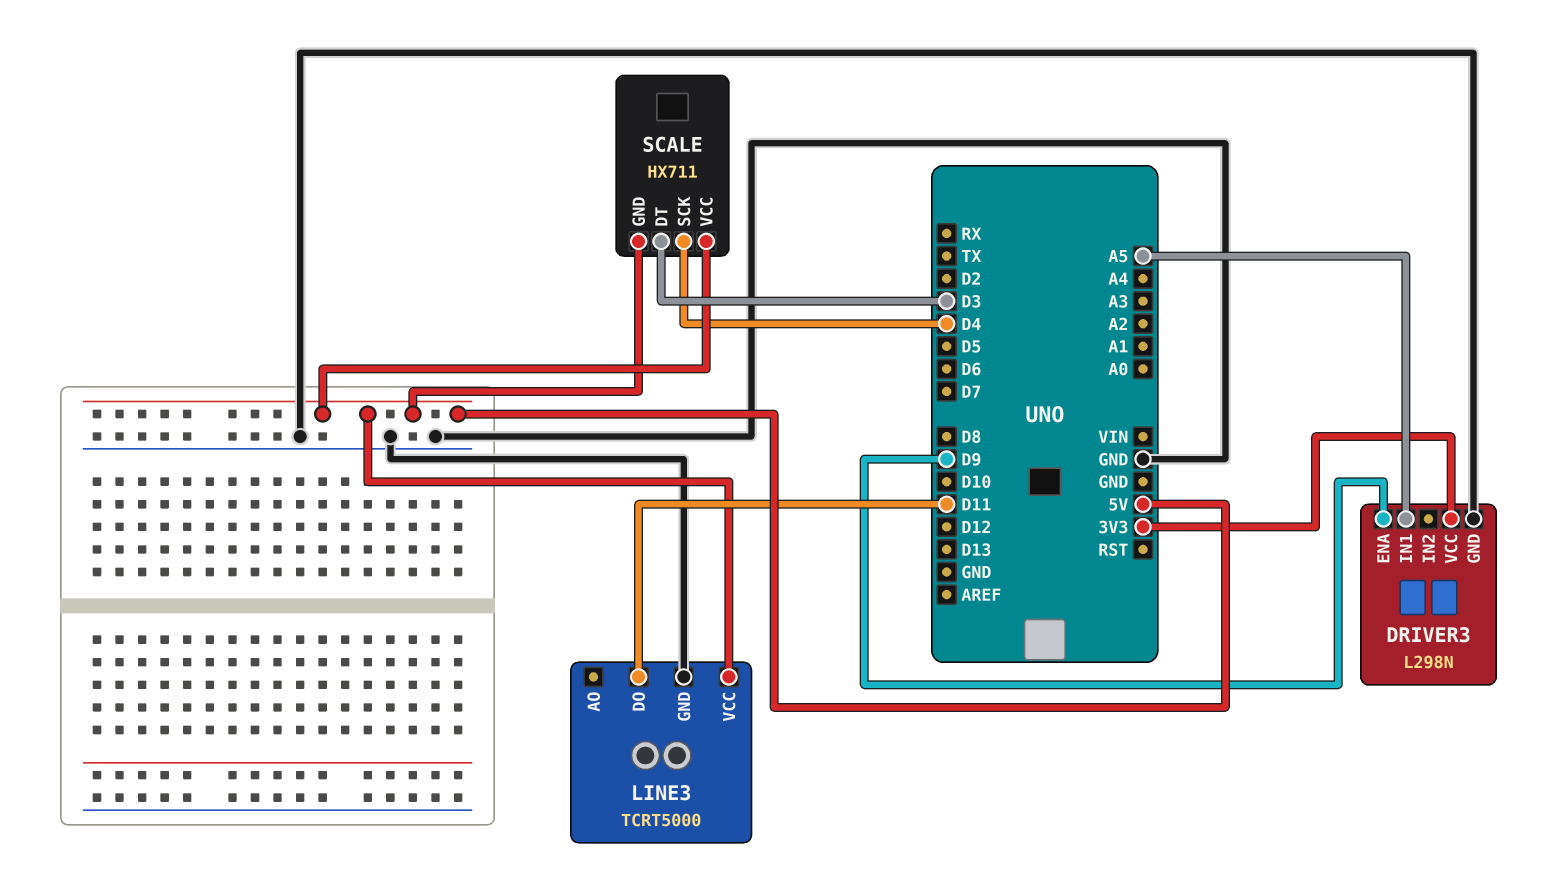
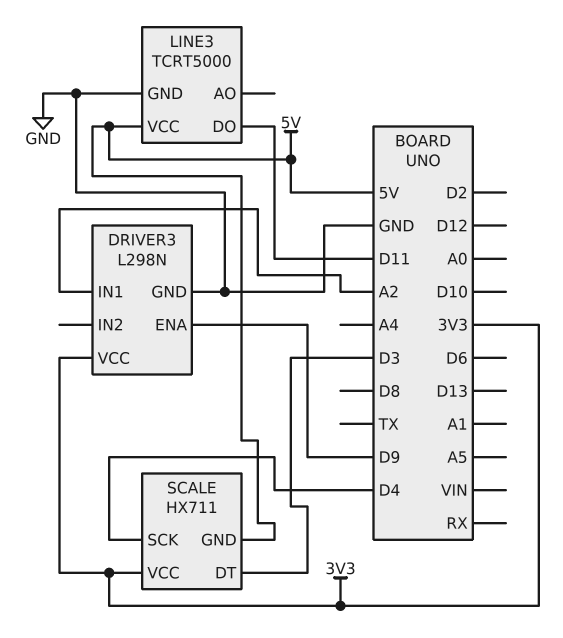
DRIVER3 pin IN1: A5 -> A2
SCALE pin VCC: 5V -> 3V3

